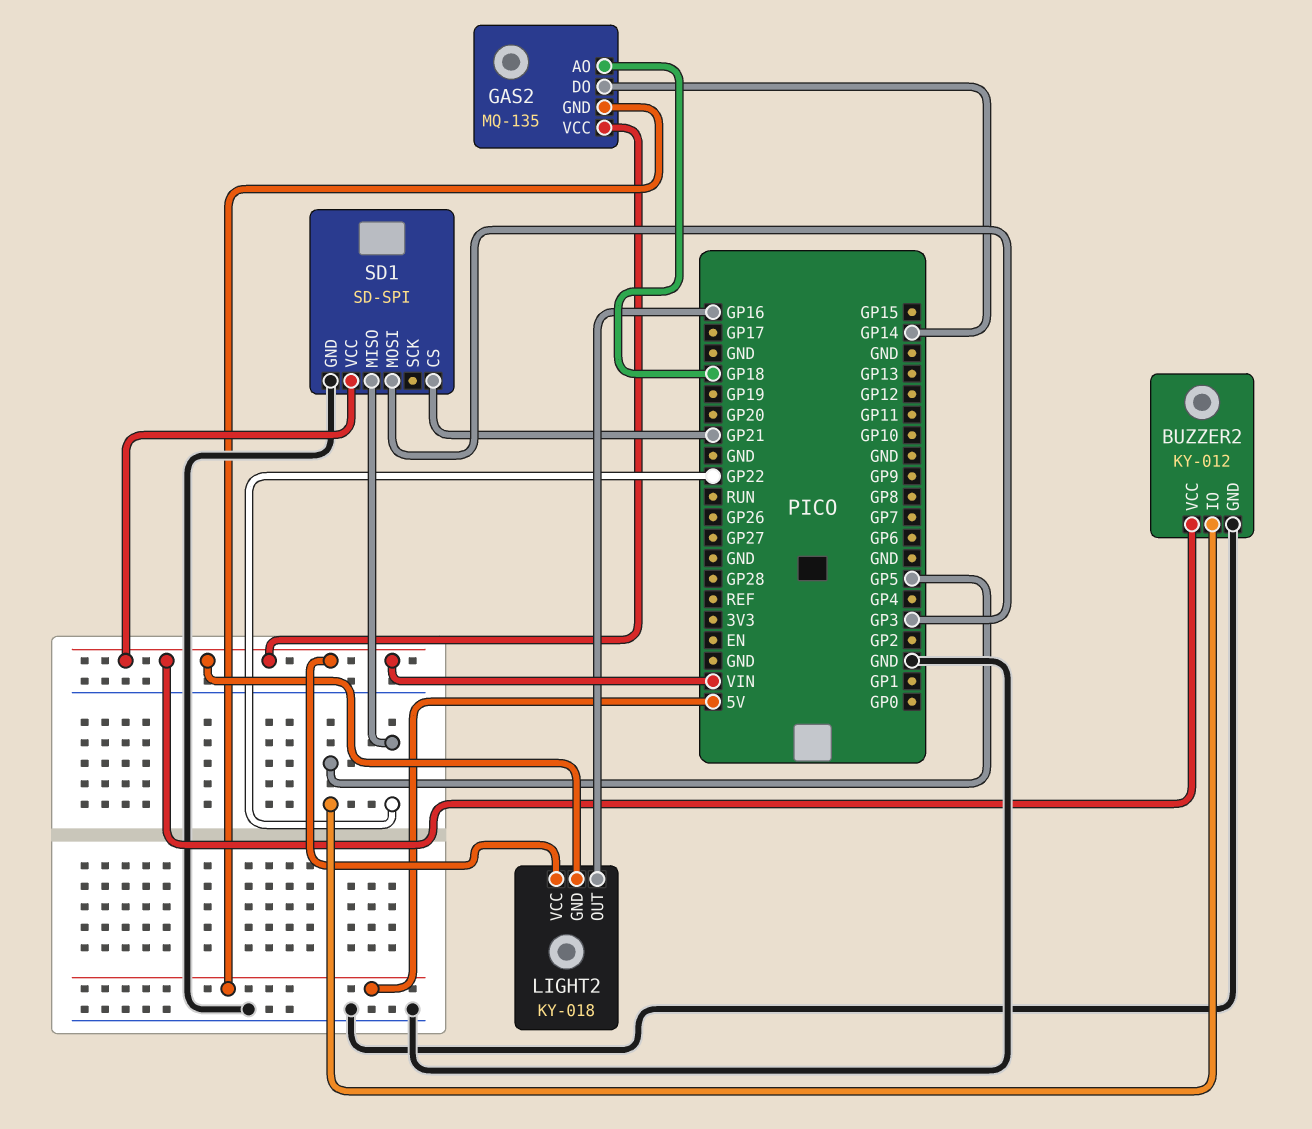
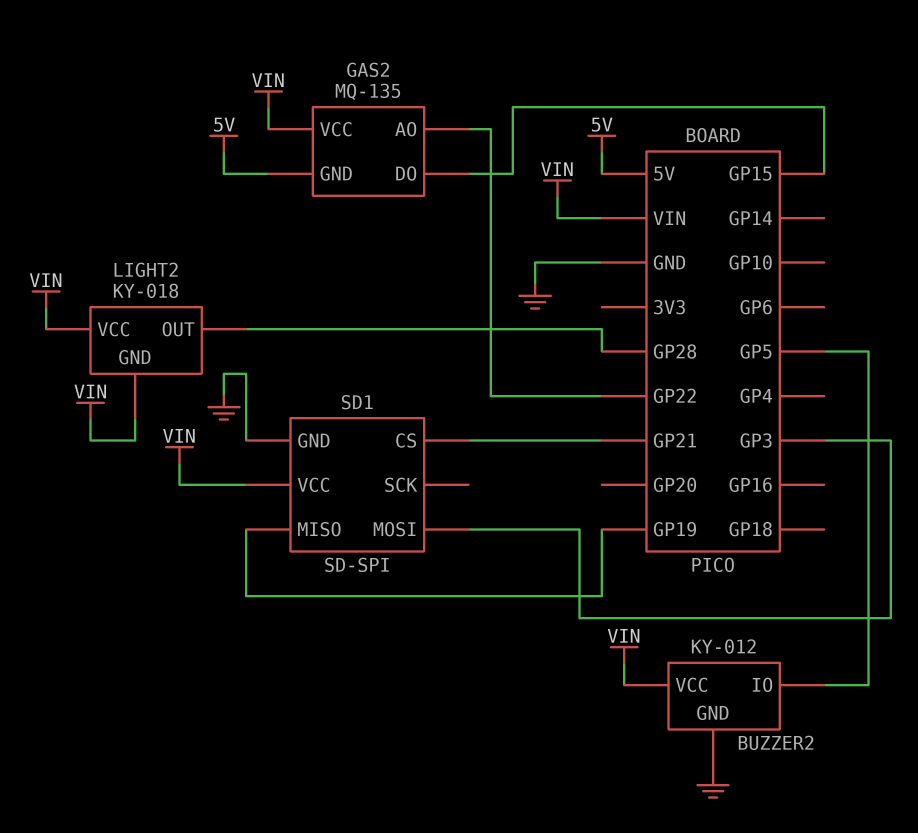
GAS2 pin AO: GP18 -> GP22
GAS2 pin DO: GP14 -> GP15
LIGHT2 pin OUT: GP16 -> GP28
SD1 pin MISO: GP22 -> GP19

